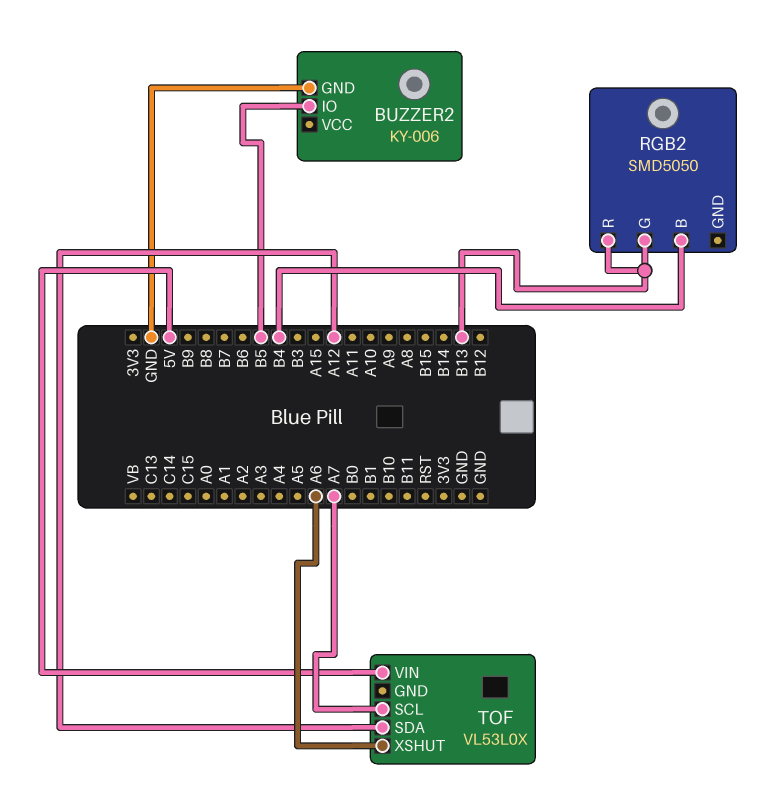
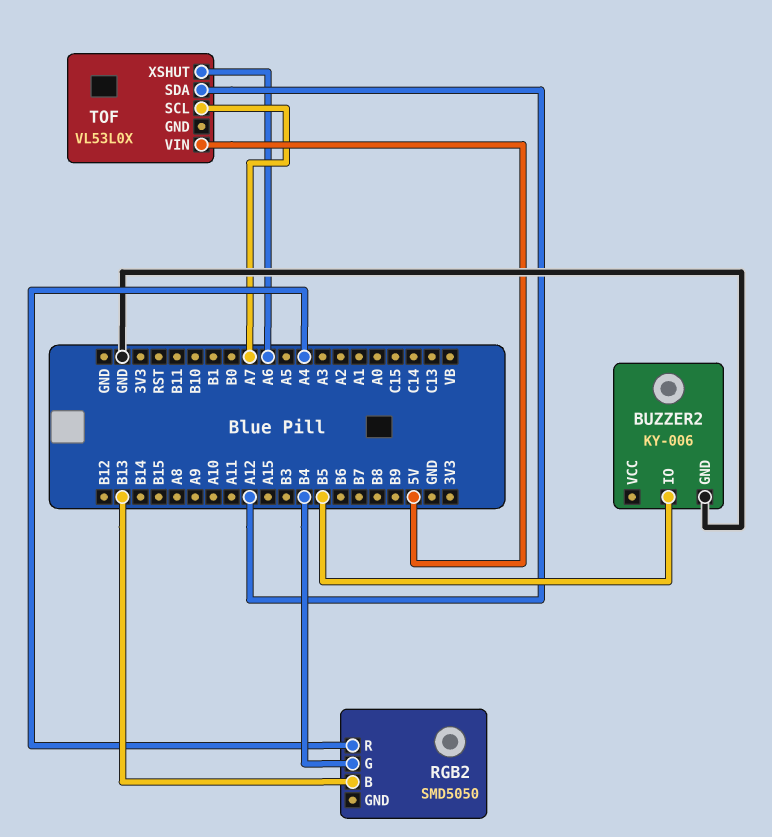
RGB2 pin B: B4 -> B13
RGB2 pin G: B13 -> B4
RGB2 pin R: B13 -> A4

